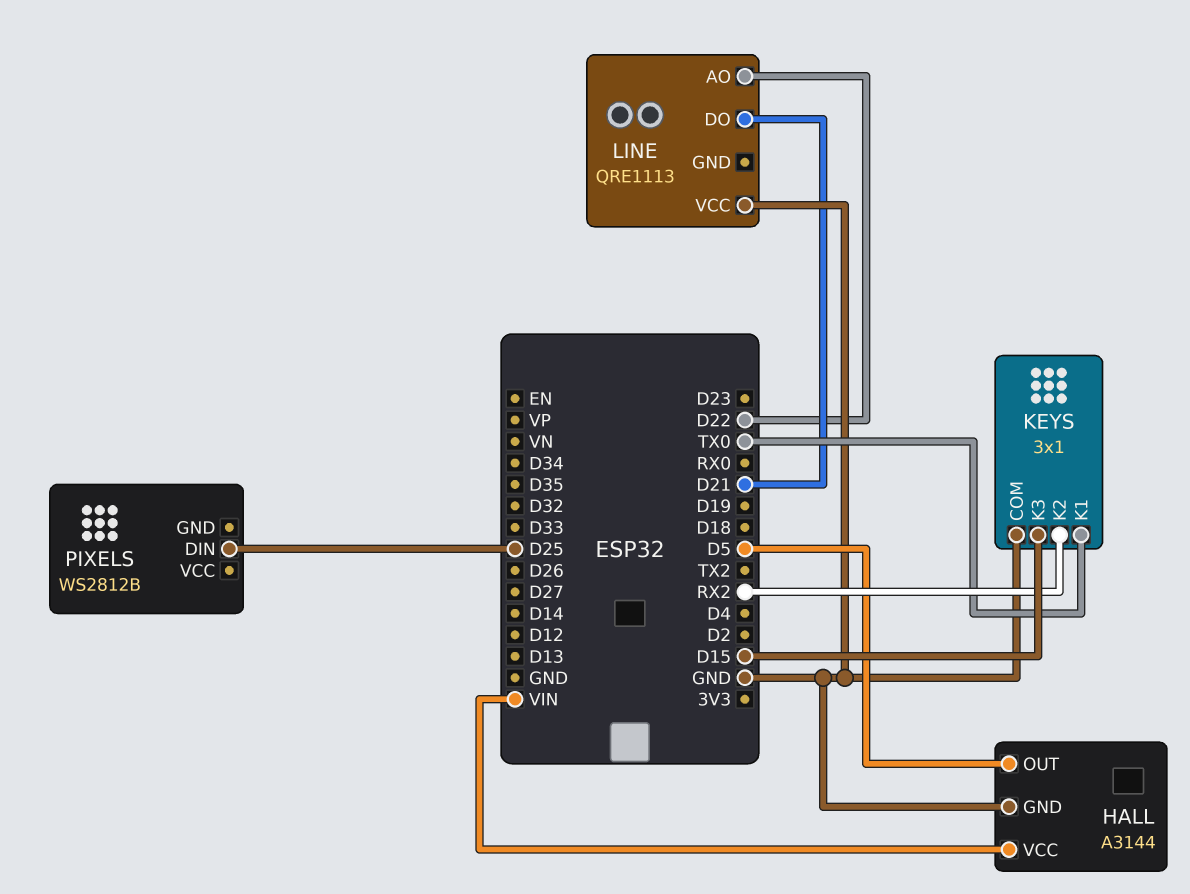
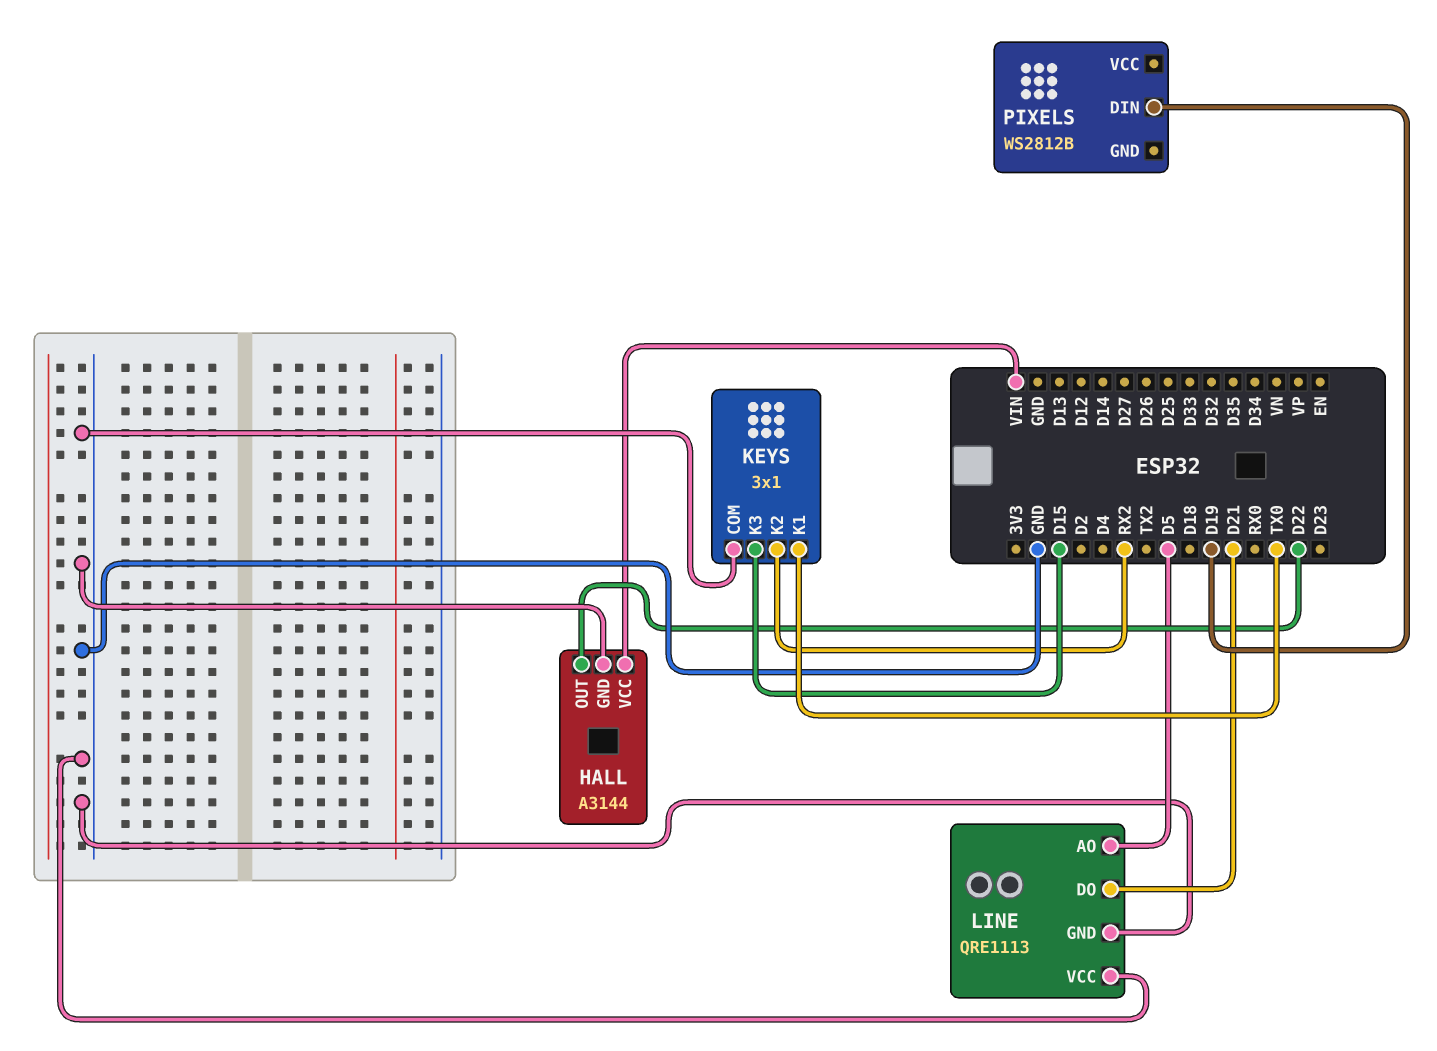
HALL pin OUT: D5 -> D22
LINE pin AO: D22 -> D5
LINE pin GND: none -> GND
PIXELS pin DIN: D25 -> D19

